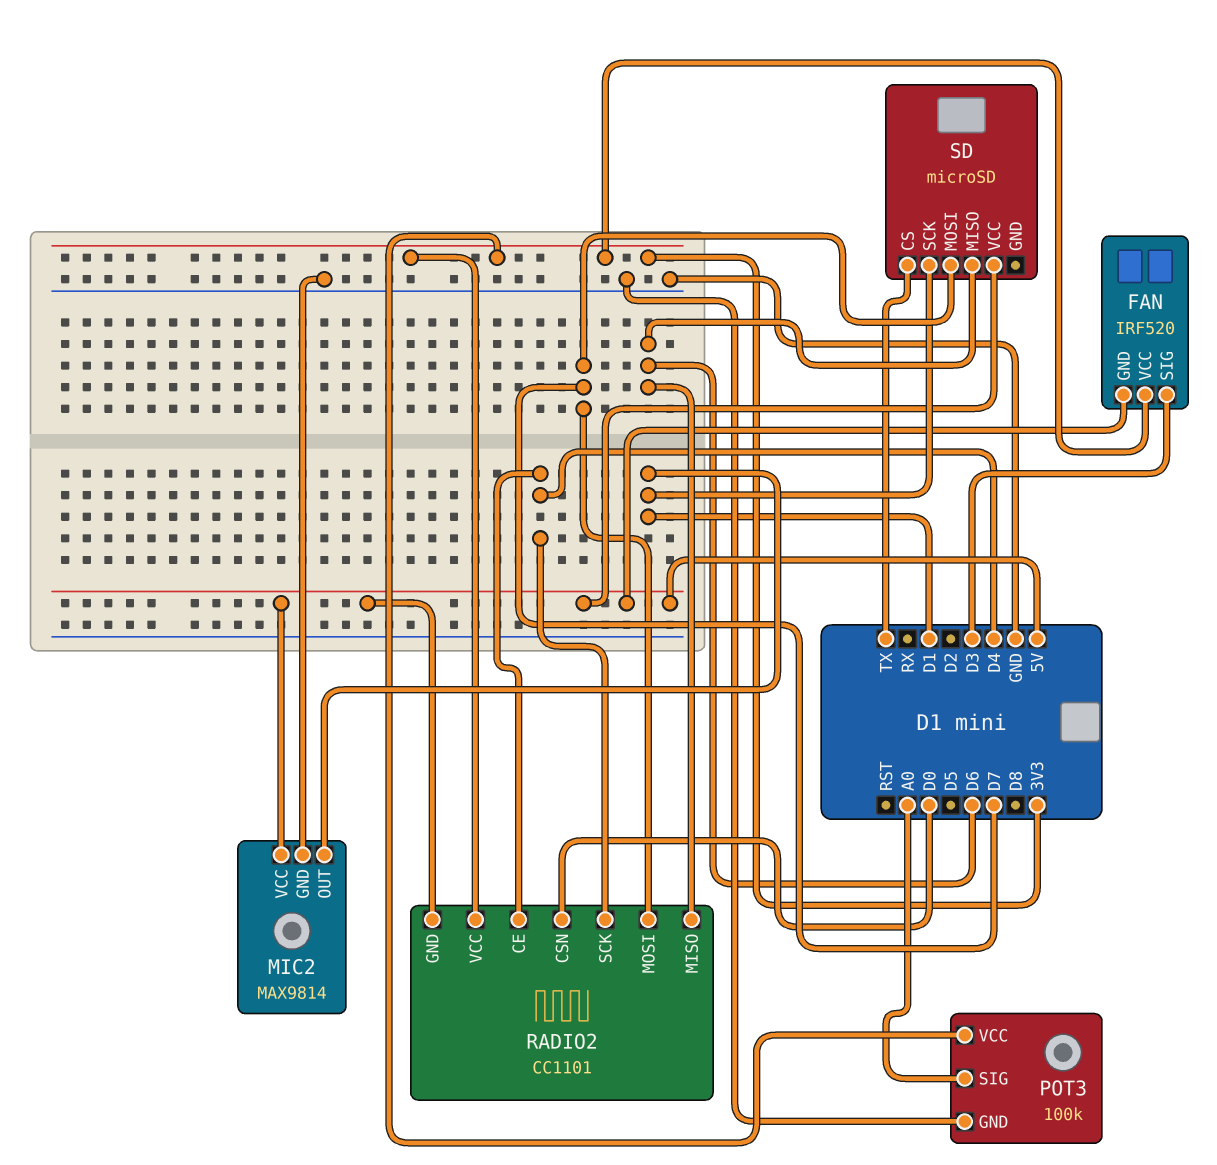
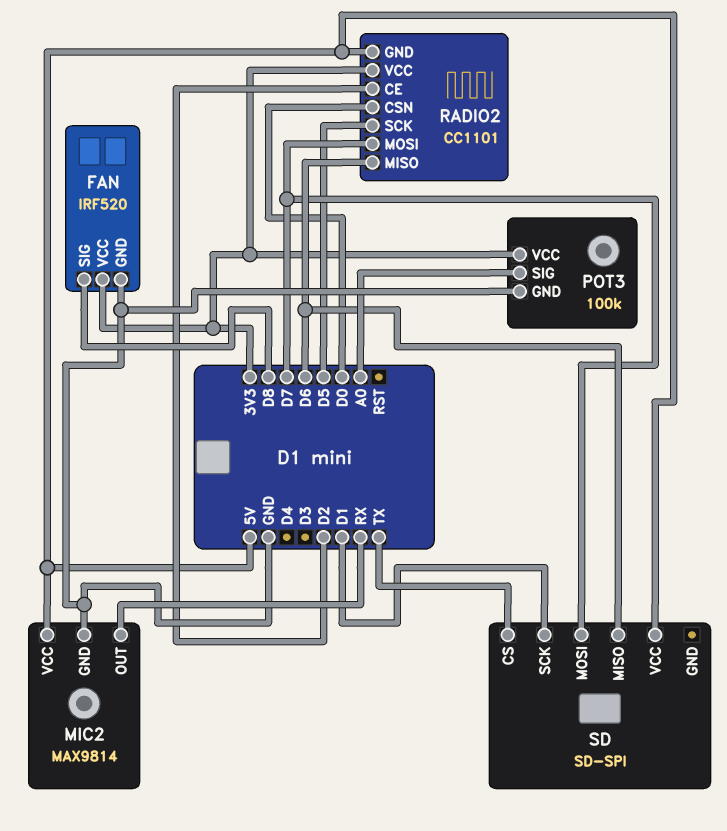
FAN pin GND: 5V -> GND
FAN pin SIG: D3 -> D8
MIC2 pin OUT: D1 -> RX
RADIO2 pin CE: D4 -> D2
RADIO2 pin SCK: D4 -> D5
SD: microSD -> SD-SPI

